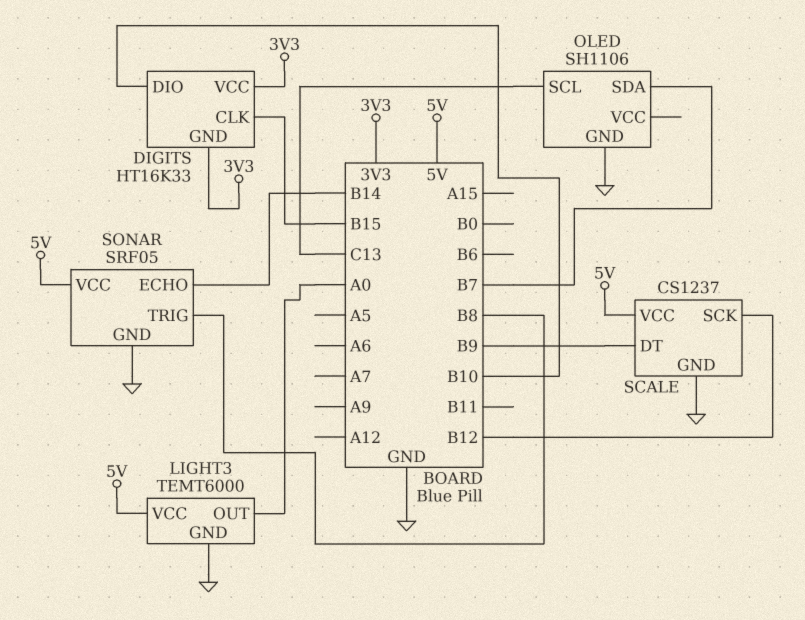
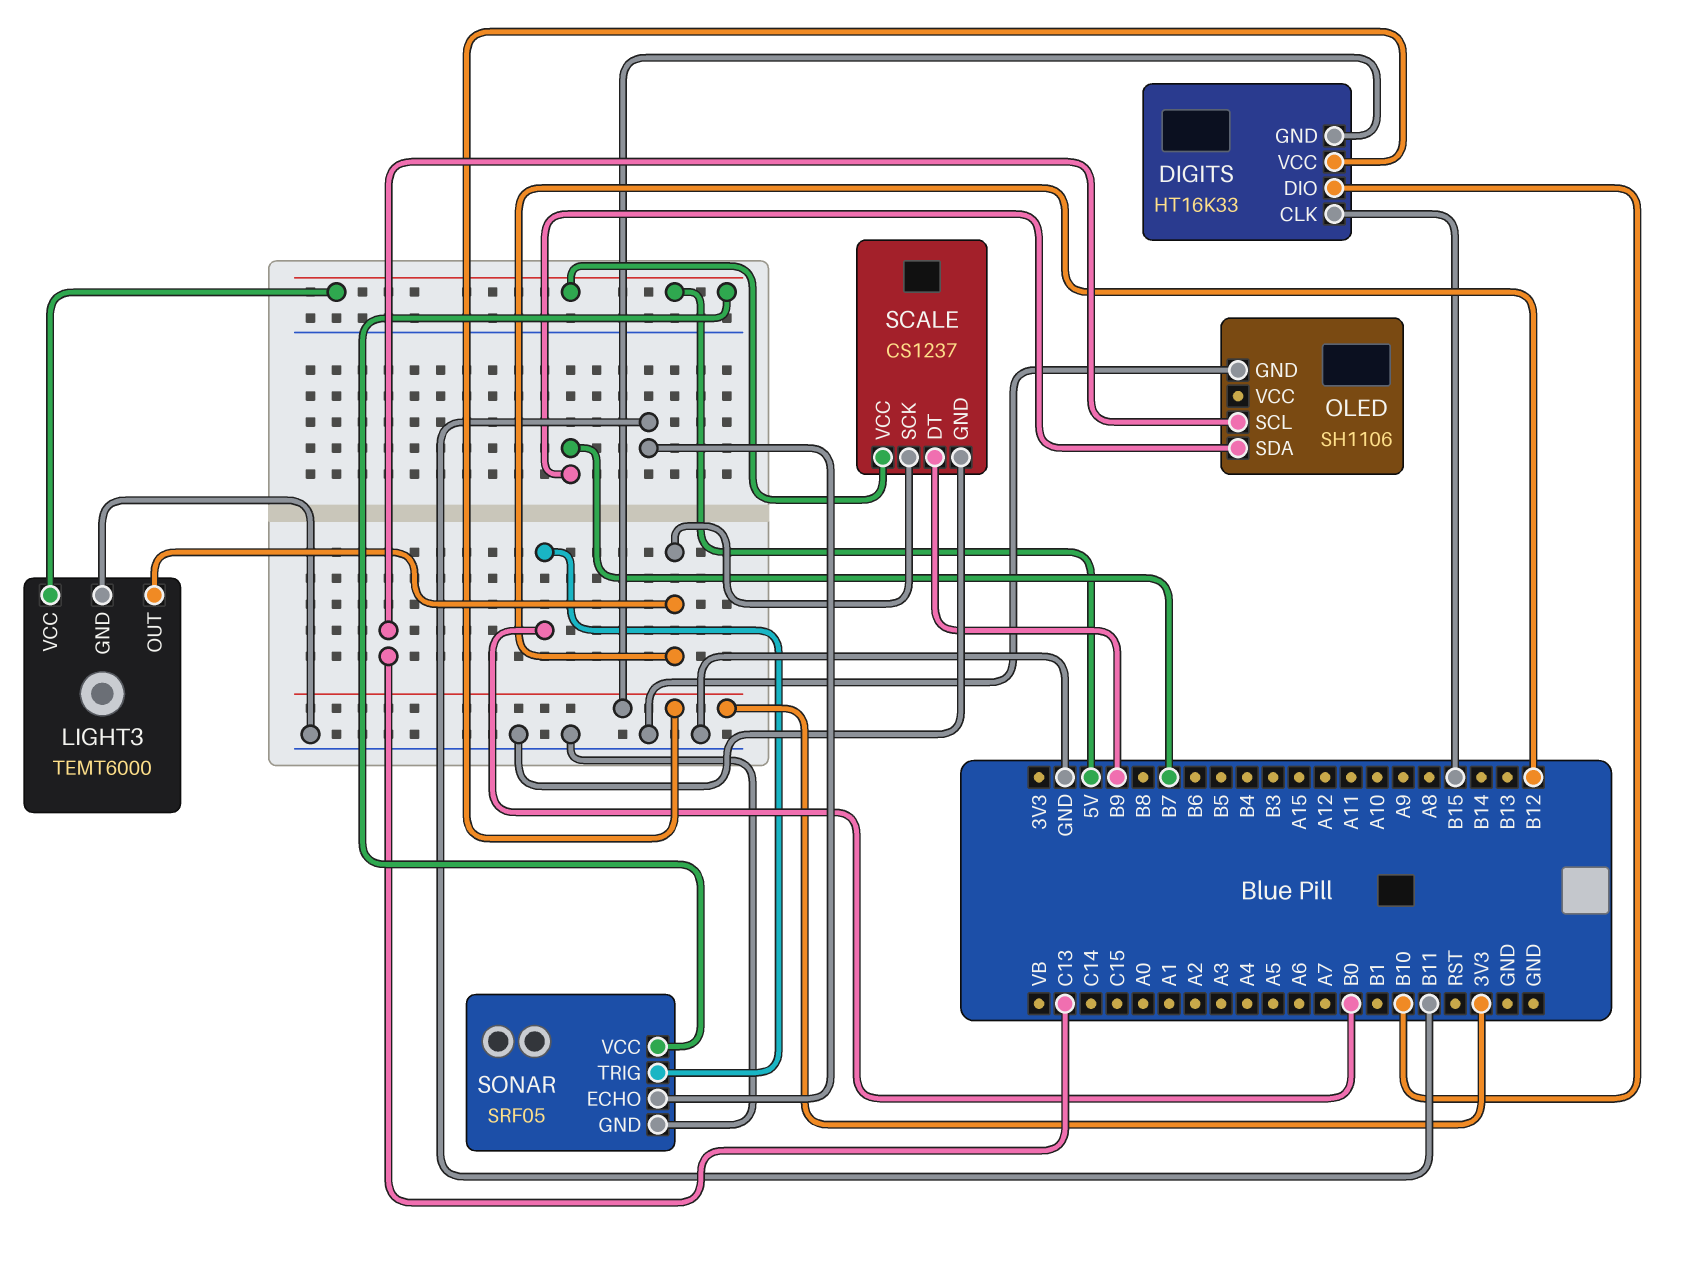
LIGHT3 pin OUT: A0 -> B12
SONAR pin ECHO: B14 -> B11
SONAR pin TRIG: B8 -> B0

